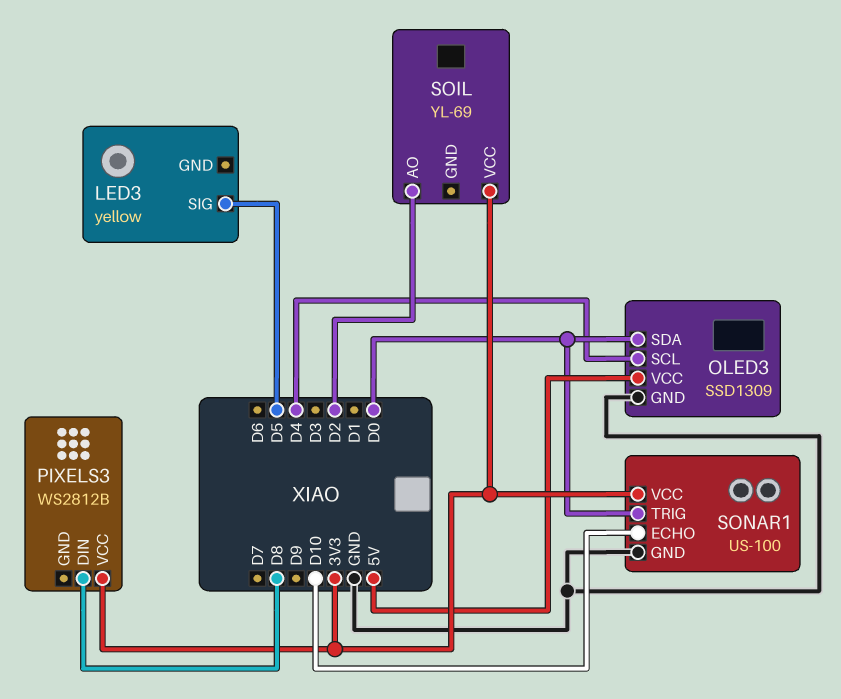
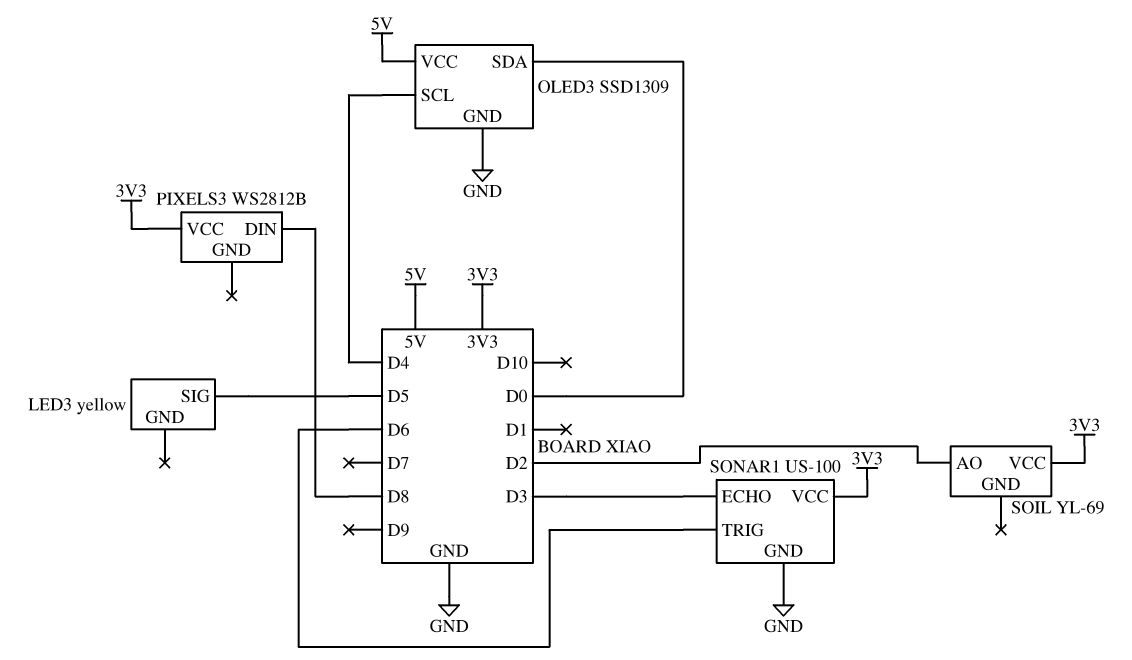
SONAR1 pin ECHO: D10 -> D3
SONAR1 pin TRIG: D0 -> D6

